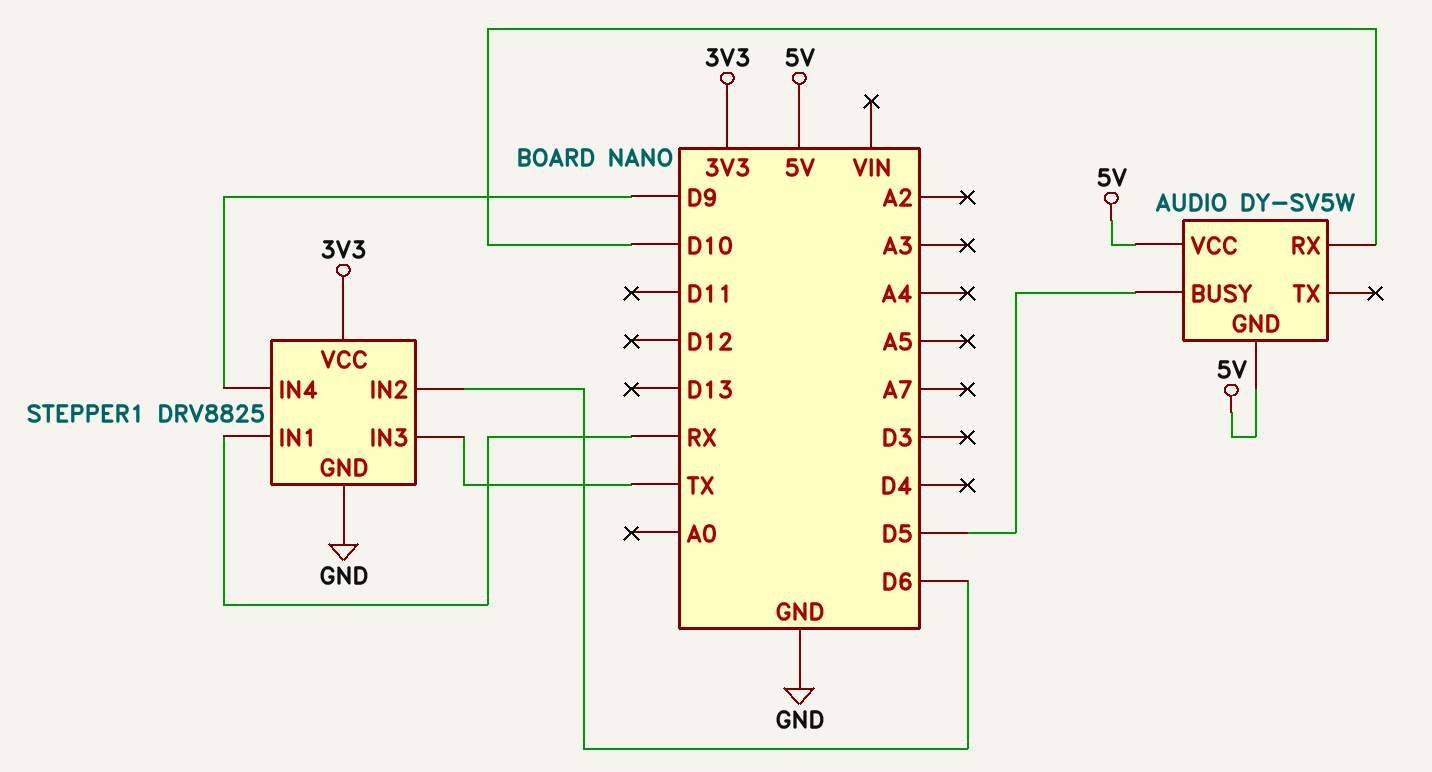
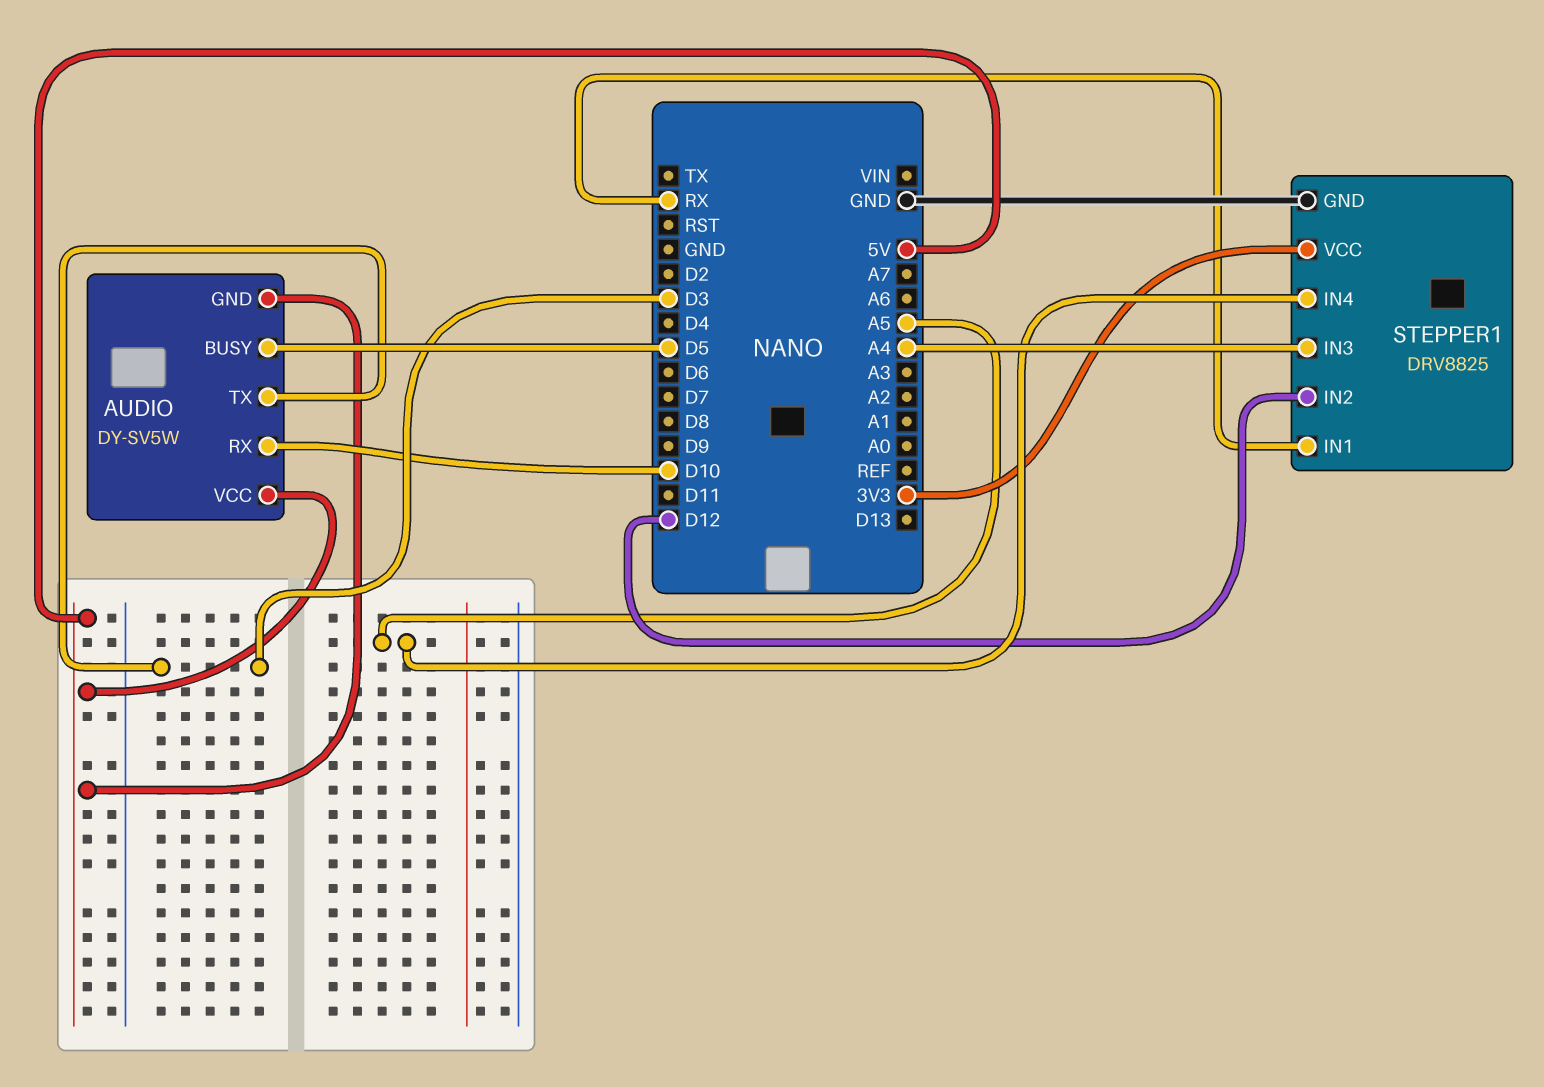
AUDIO pin TX: none -> D3
STEPPER1 pin IN2: D6 -> D12
STEPPER1 pin IN3: TX -> A4
STEPPER1 pin IN4: D9 -> A5

